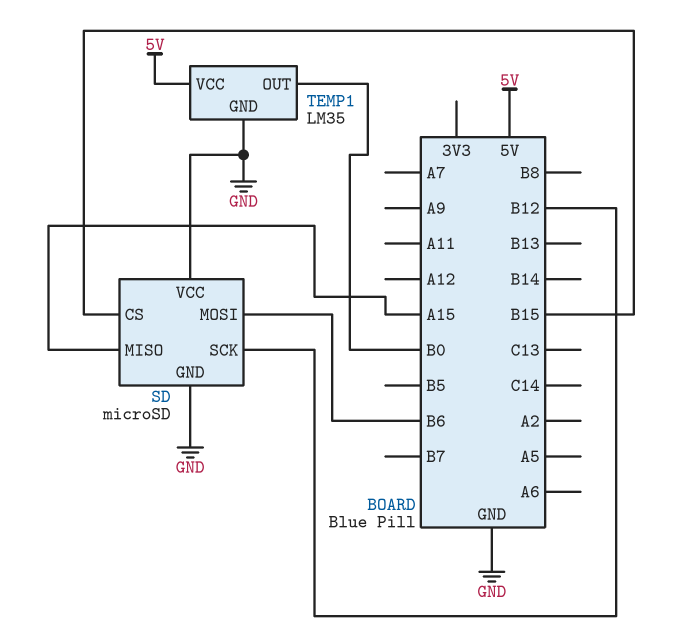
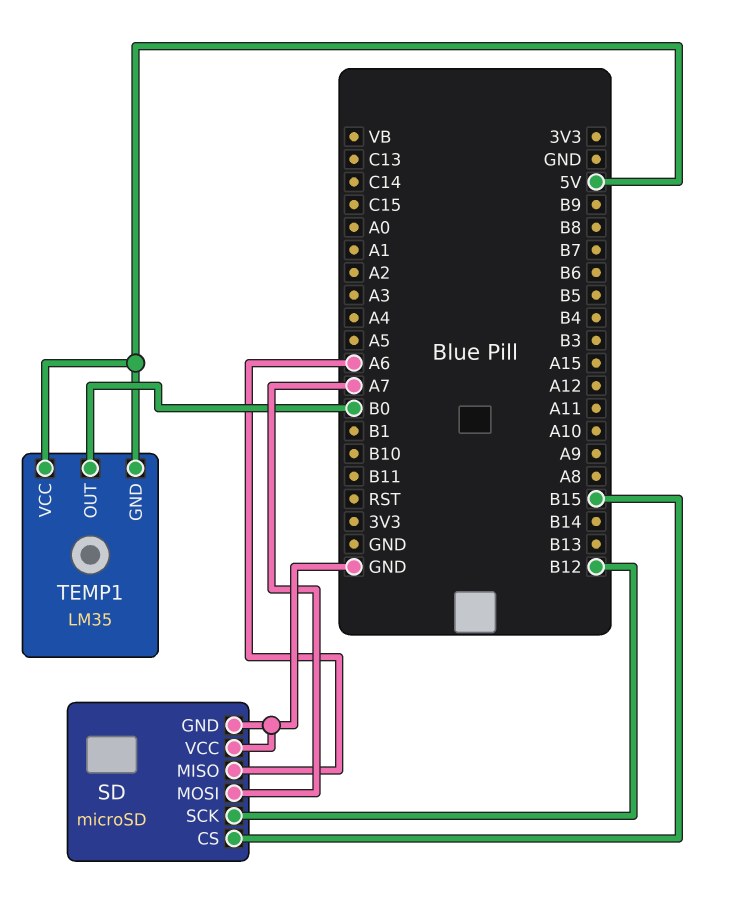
SD pin MISO: A15 -> A6
SD pin MOSI: B6 -> A7
TEMP1 pin GND: GND -> 5V

